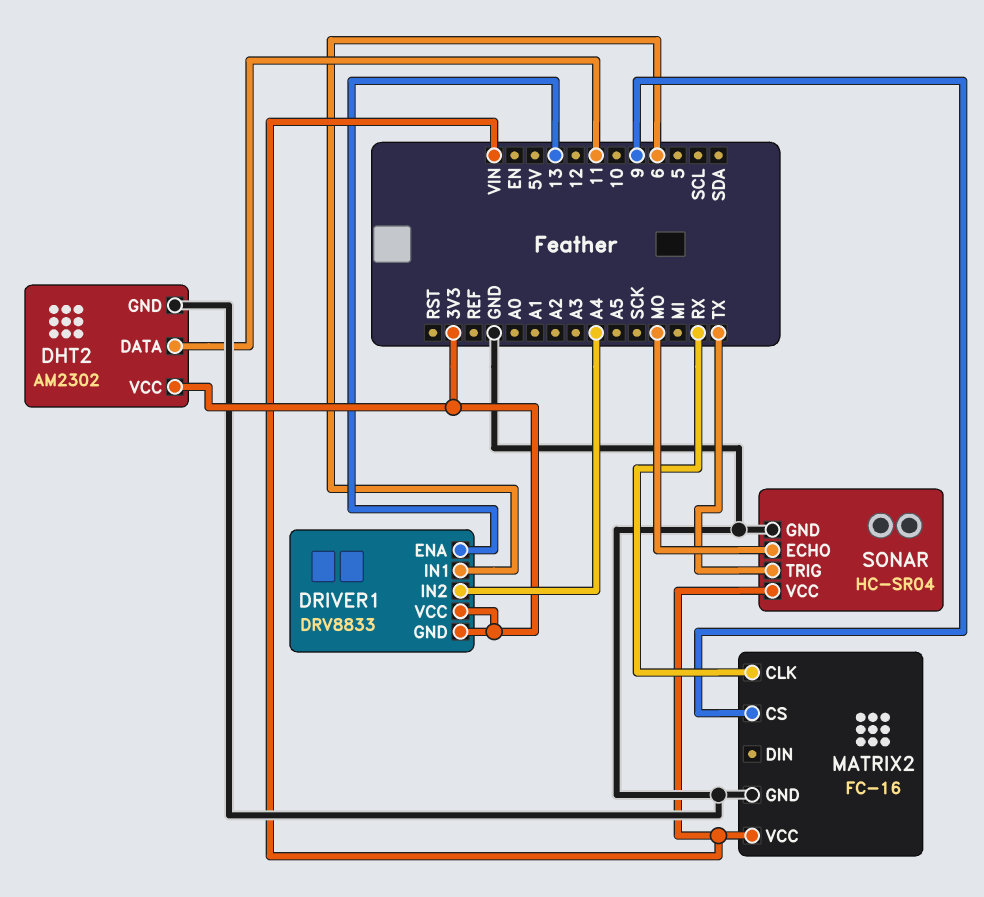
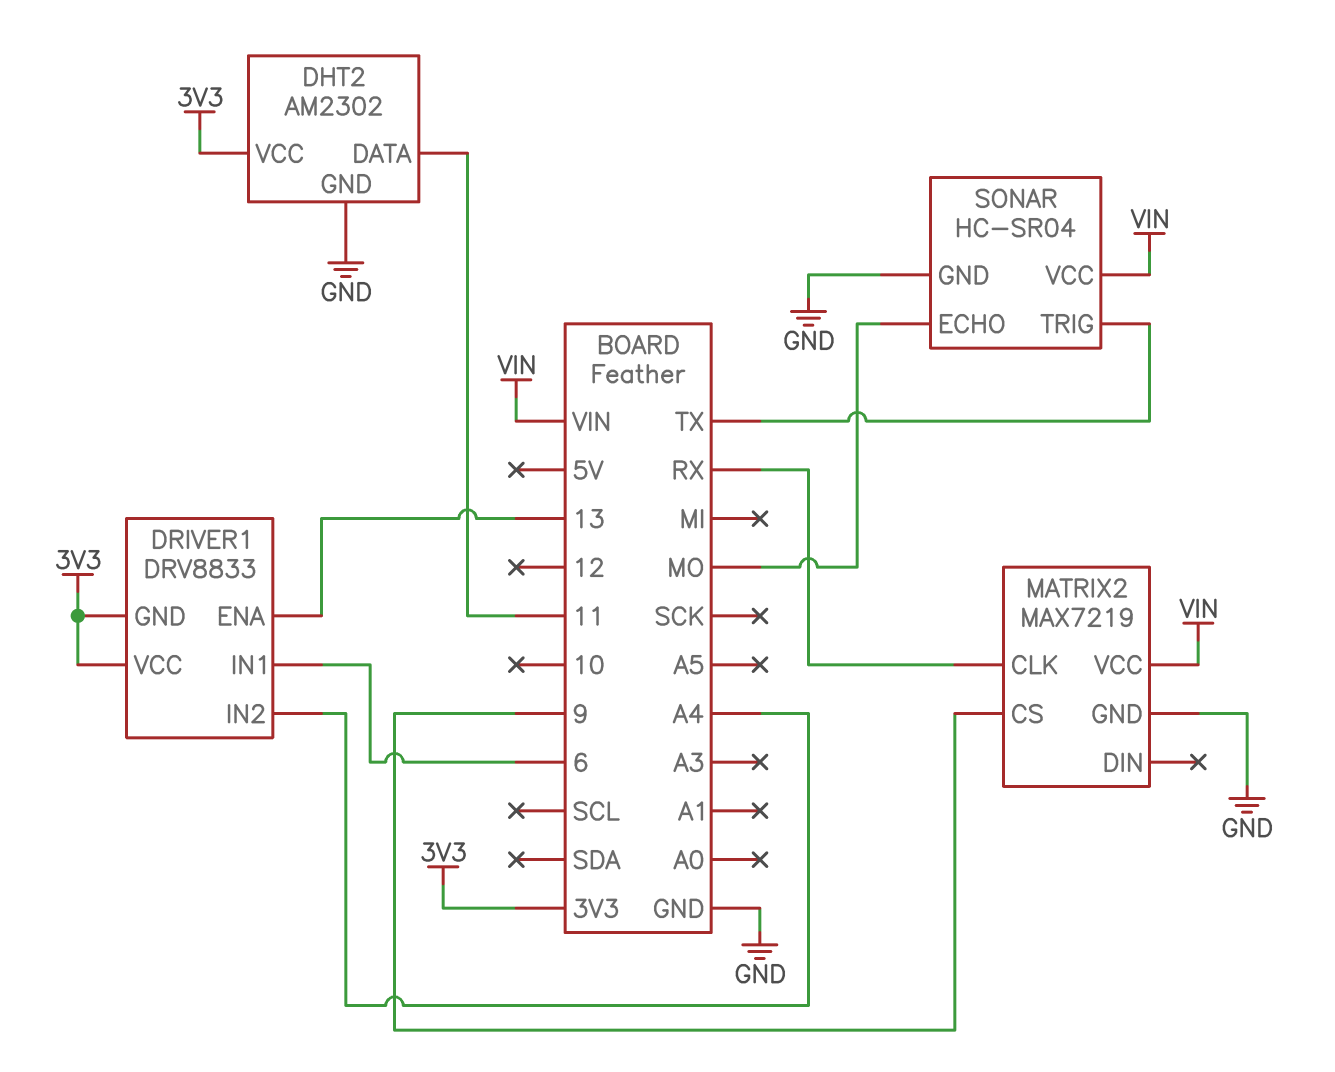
MATRIX2: FC-16 -> MAX7219

